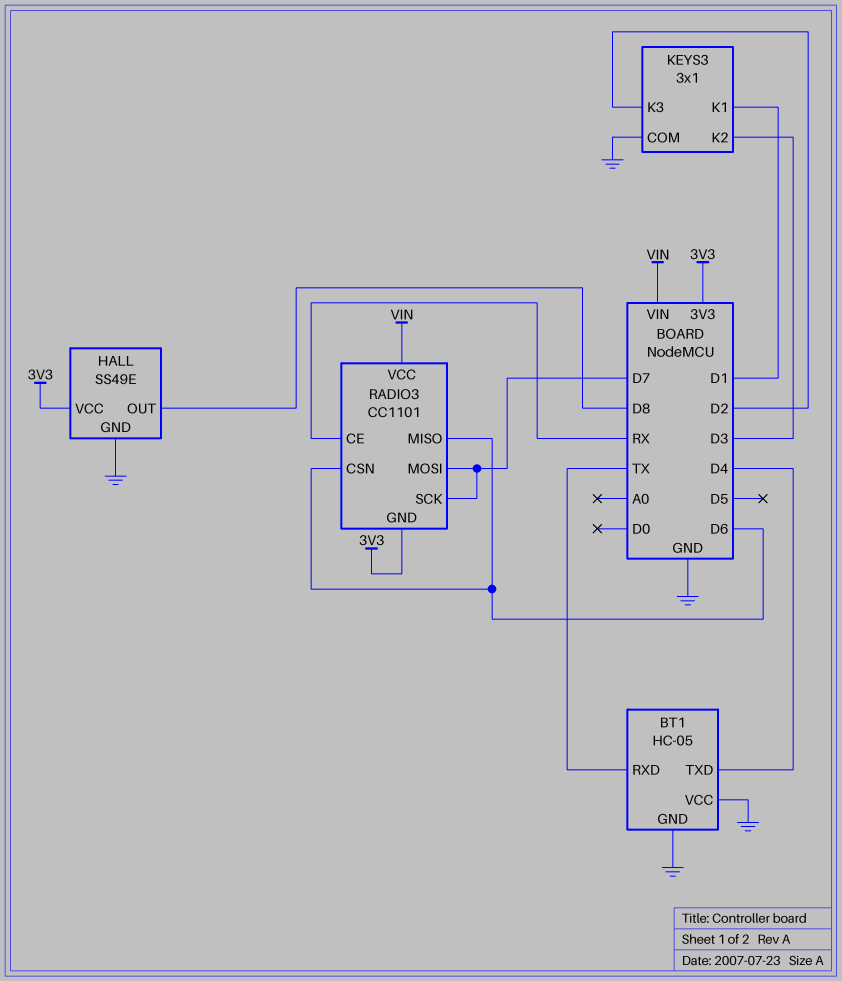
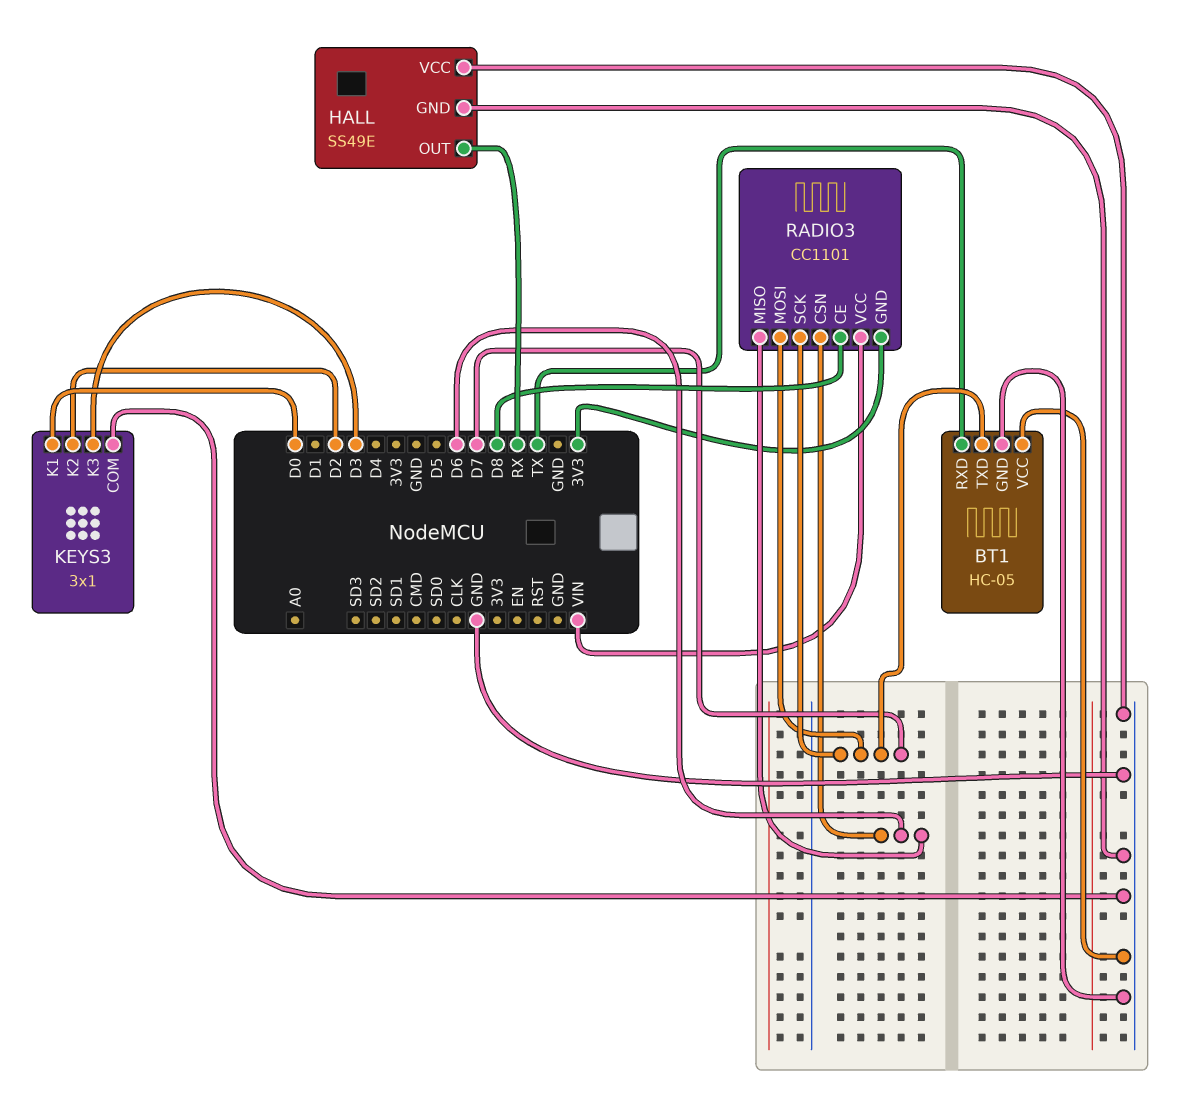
BT1 pin TXD: D4 -> D7
HALL pin OUT: D8 -> RX
HALL pin VCC: 3V3 -> GND
KEYS3 pin K1: D1 -> D0
KEYS3 pin K2: D3 -> D2
KEYS3 pin K3: D2 -> D3
RADIO3 pin CE: RX -> D8

